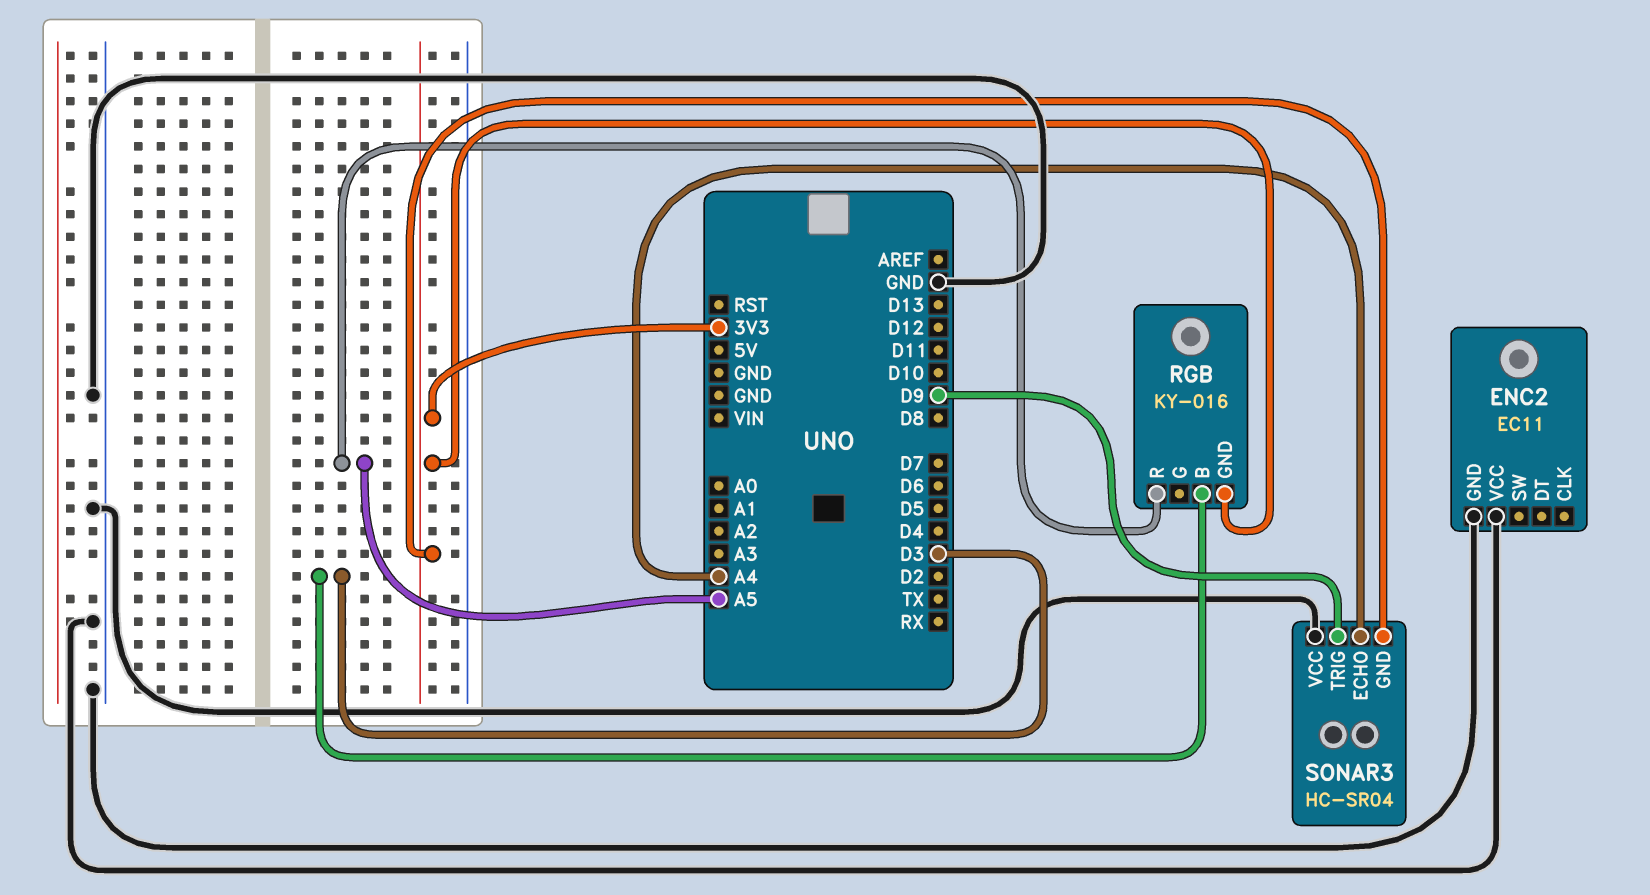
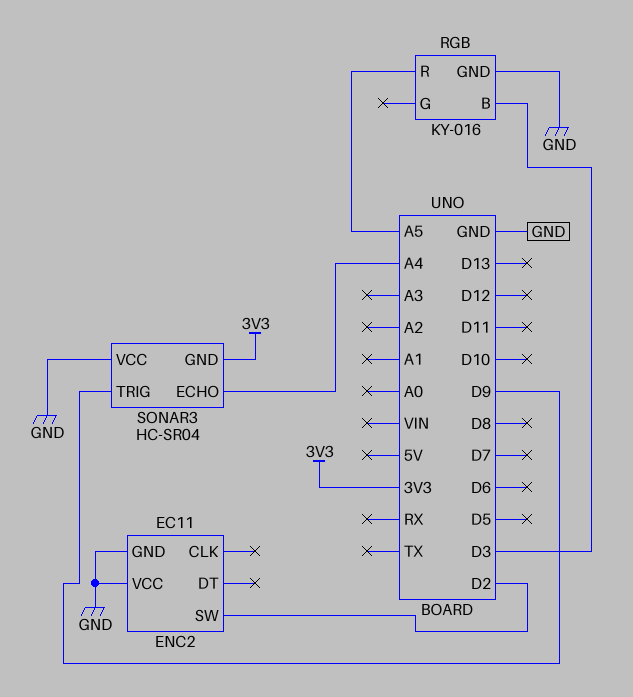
ENC2 pin SW: none -> D2
RGB pin GND: 3V3 -> GND

